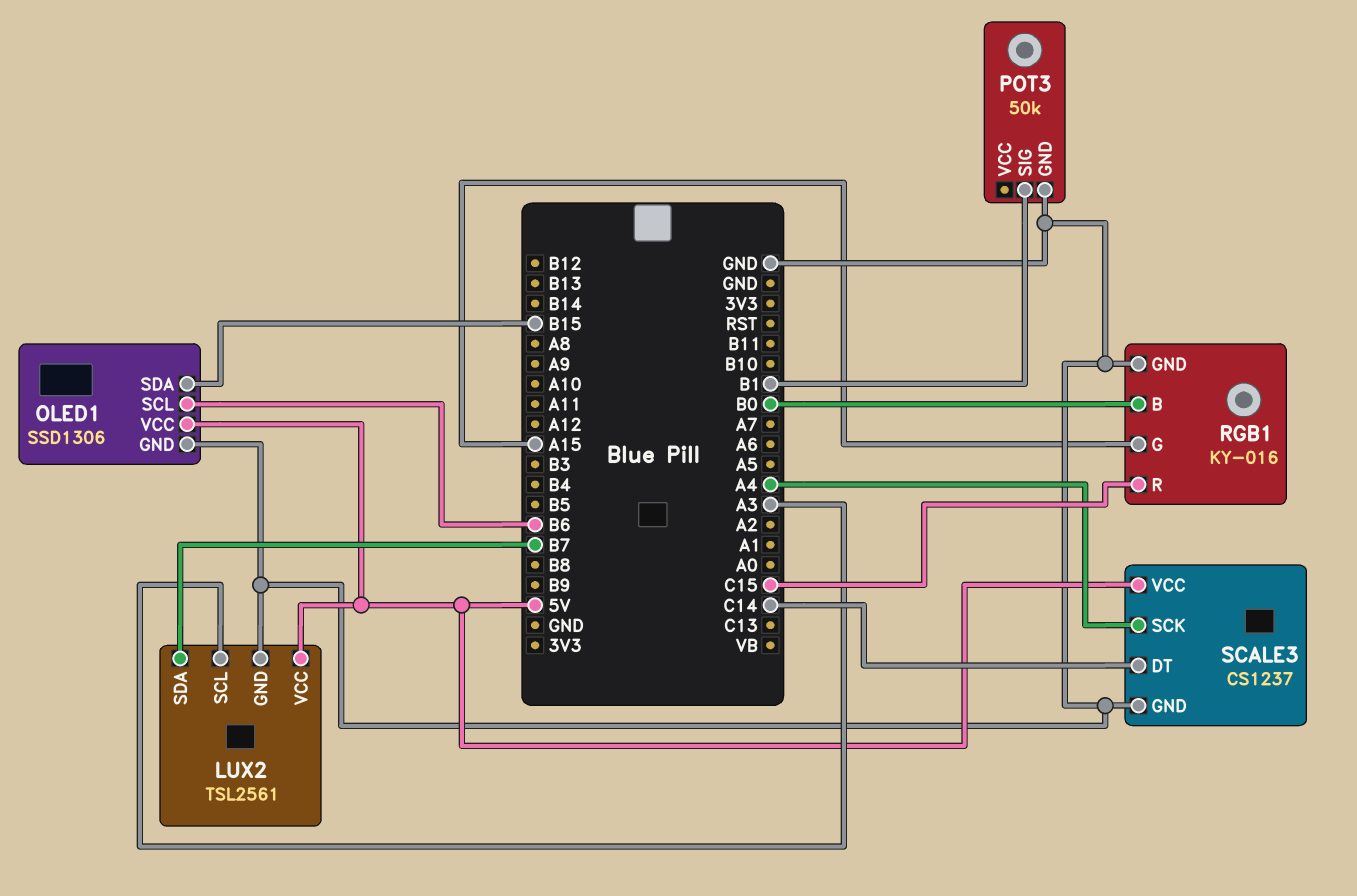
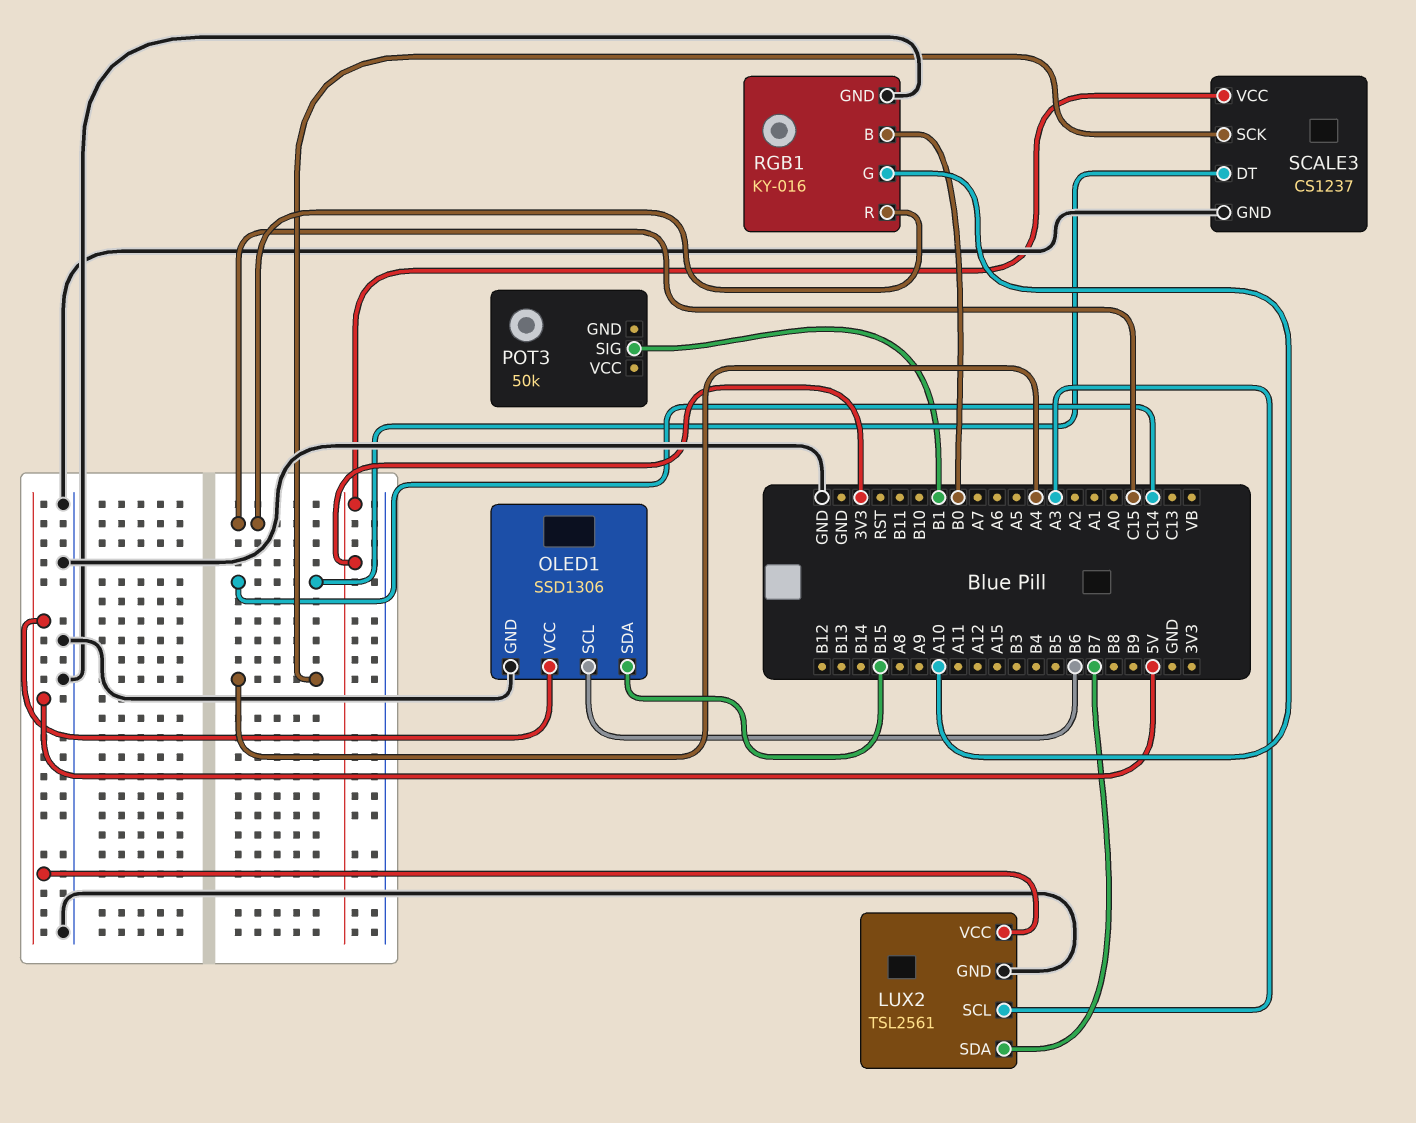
POT3 pin GND: GND -> none
RGB1 pin G: A15 -> A10
SCALE3 pin VCC: 5V -> 3V3

